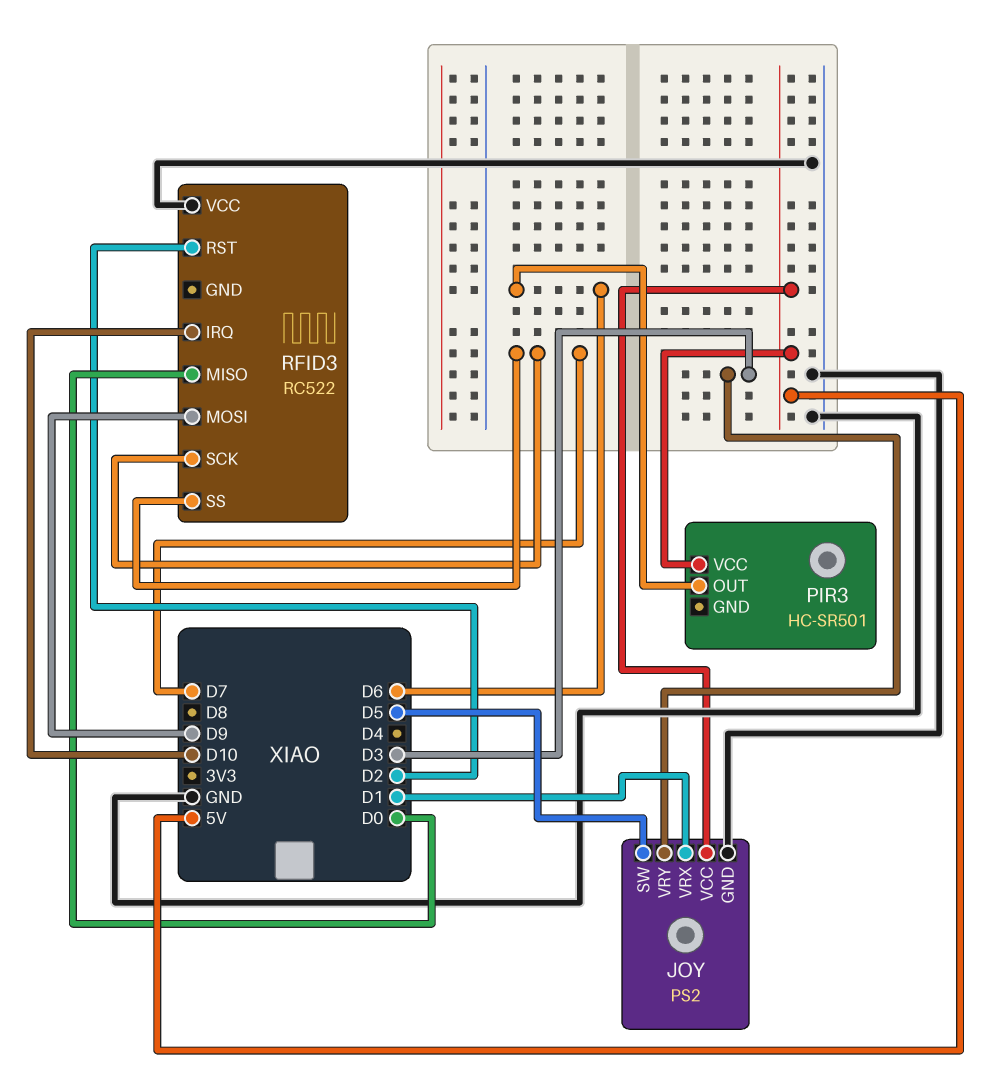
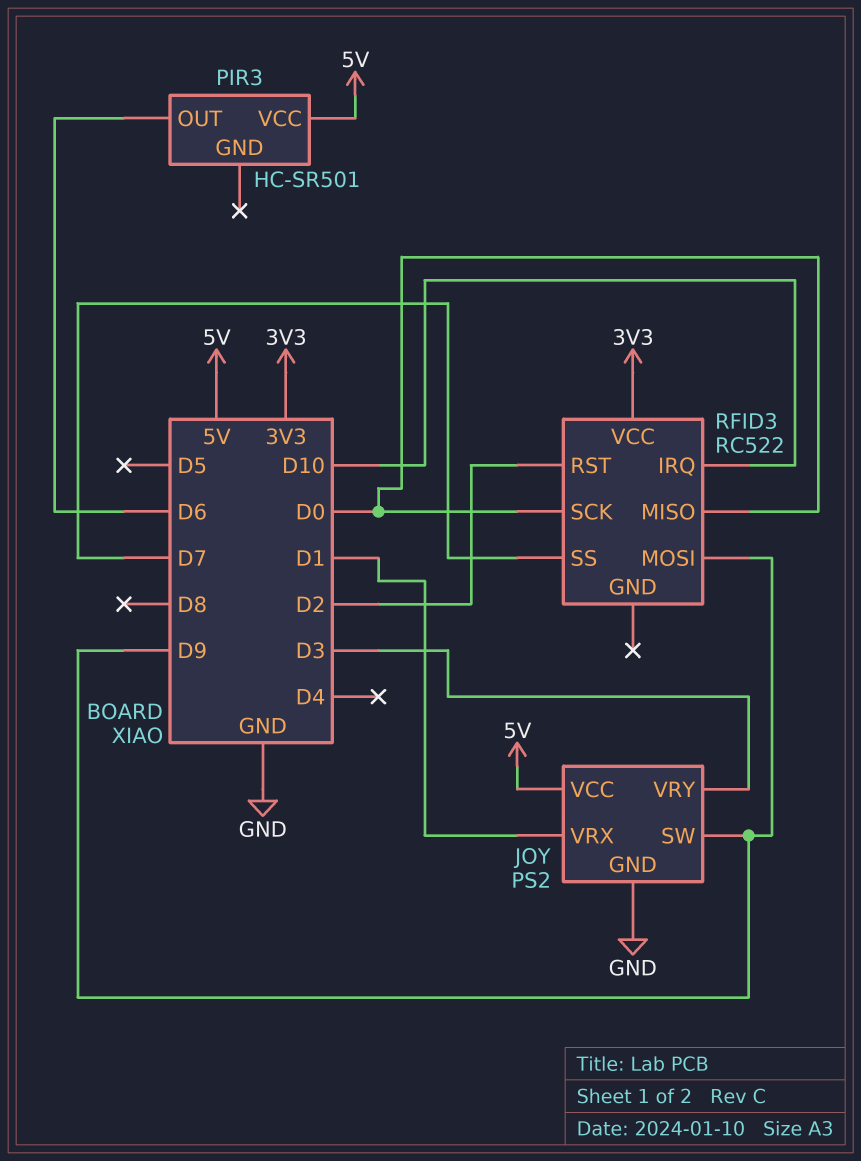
JOY pin SW: D5 -> D9
RFID3 pin SCK: D7 -> D0
RFID3 pin VCC: GND -> 3V3

